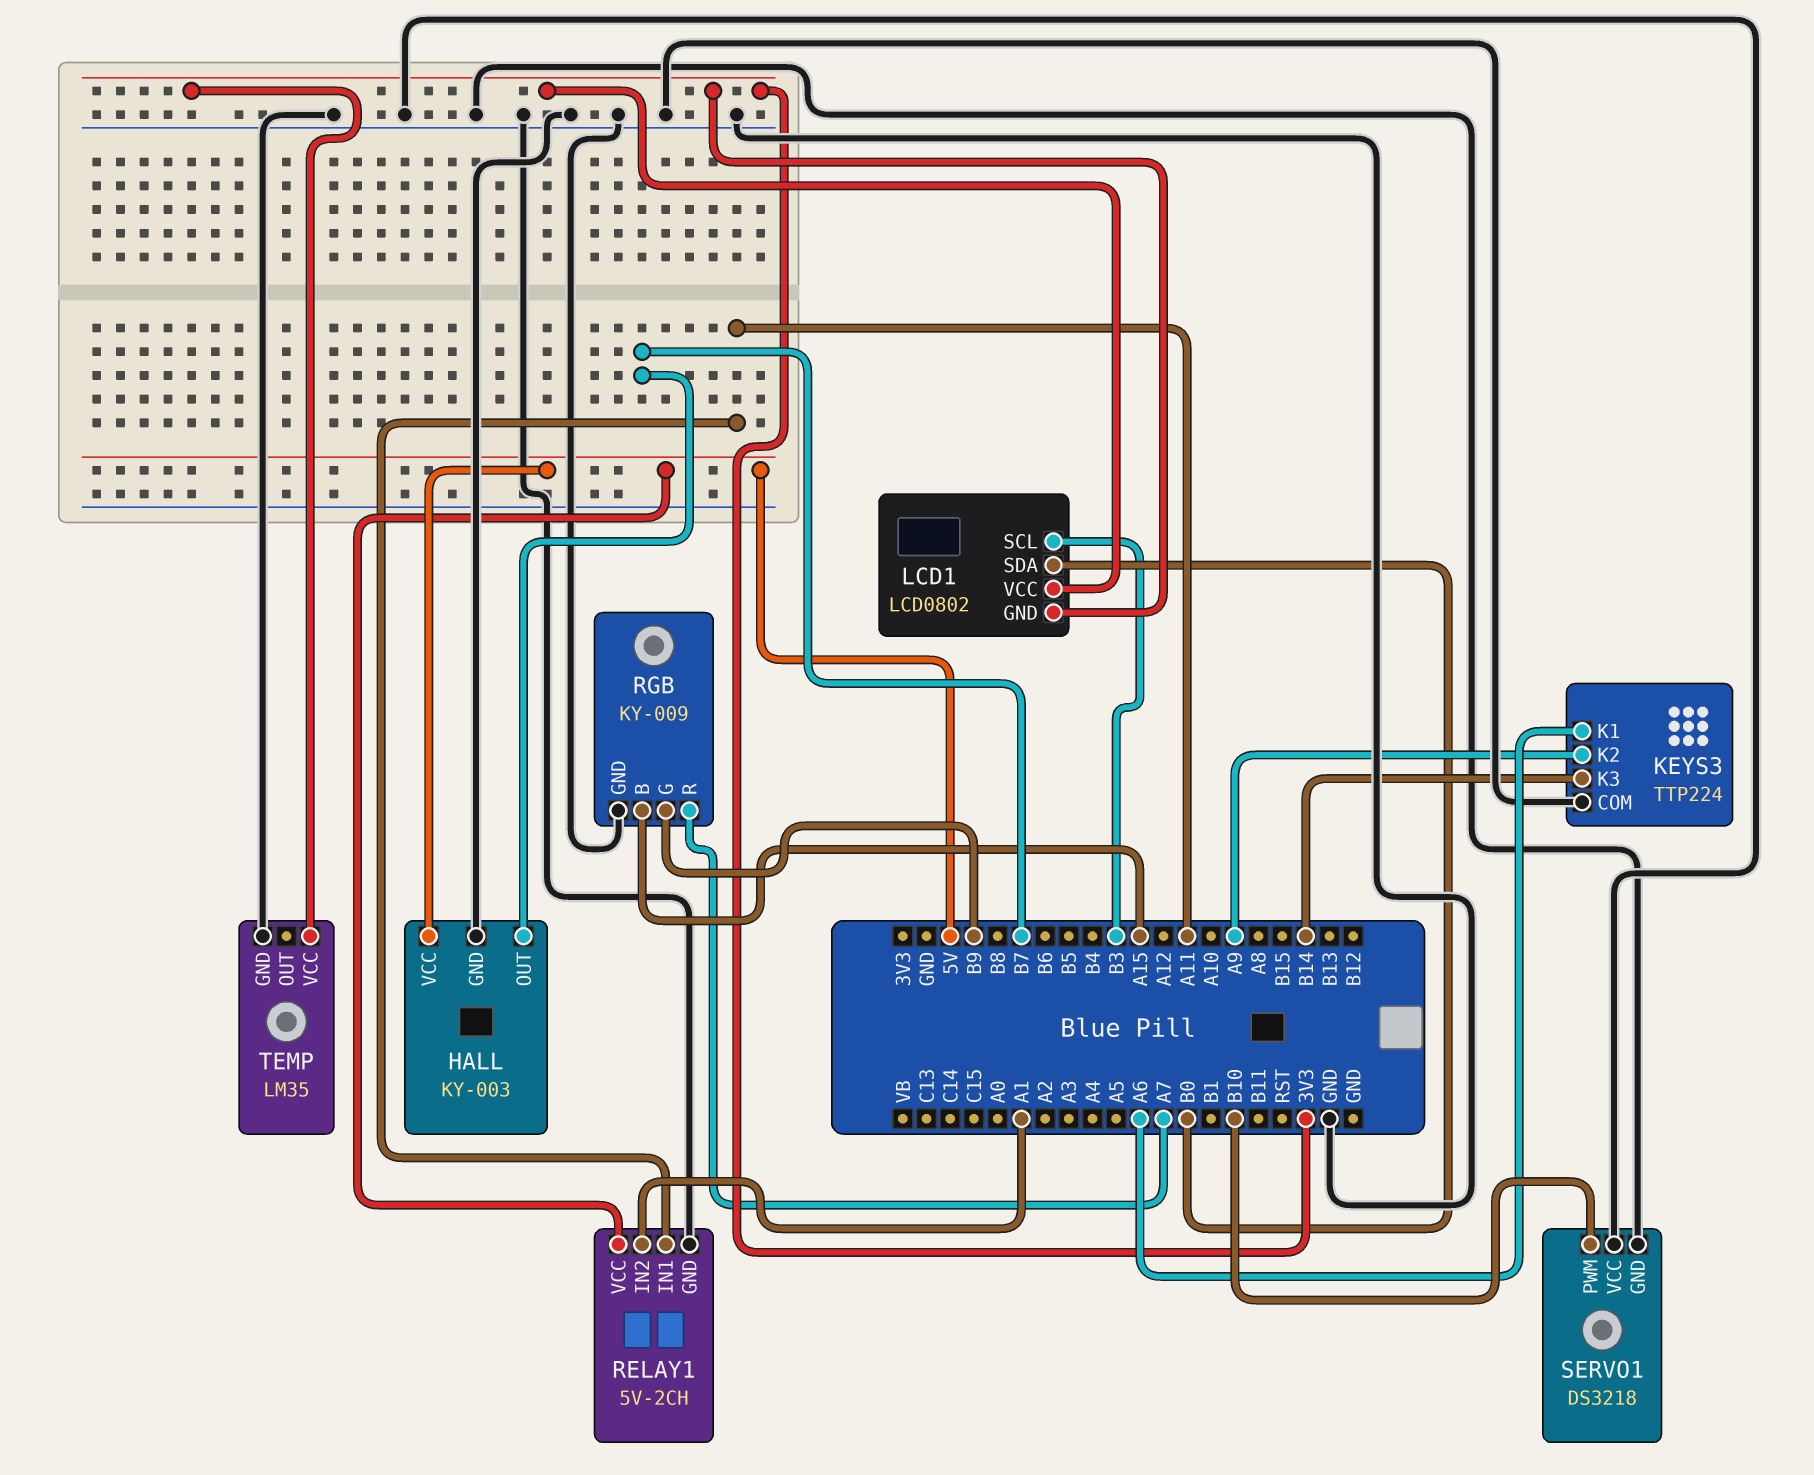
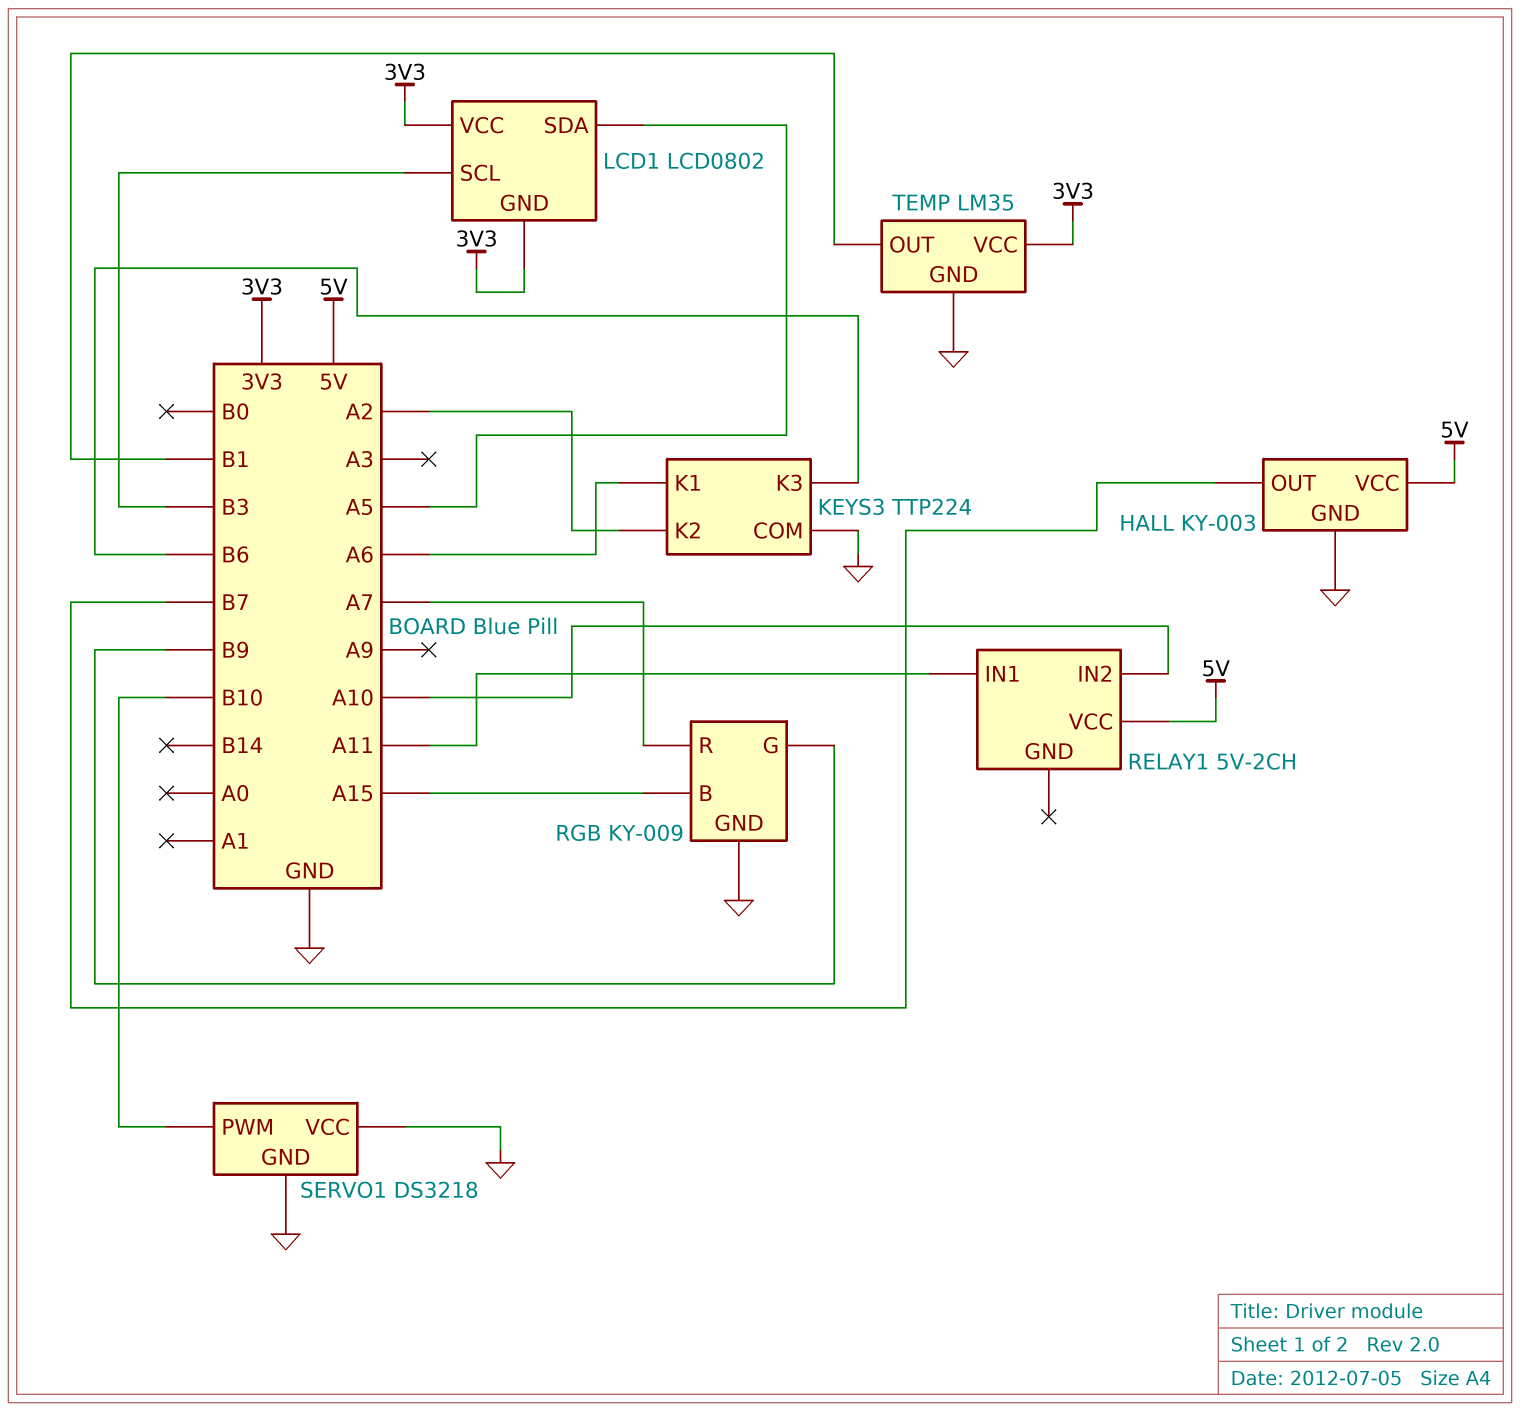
KEYS3 pin K2: A9 -> A2
KEYS3 pin K3: B14 -> B6
LCD1 pin SDA: B0 -> A5
RELAY1 pin GND: GND -> none
RELAY1 pin IN2: A1 -> A10
TEMP pin OUT: none -> B1

